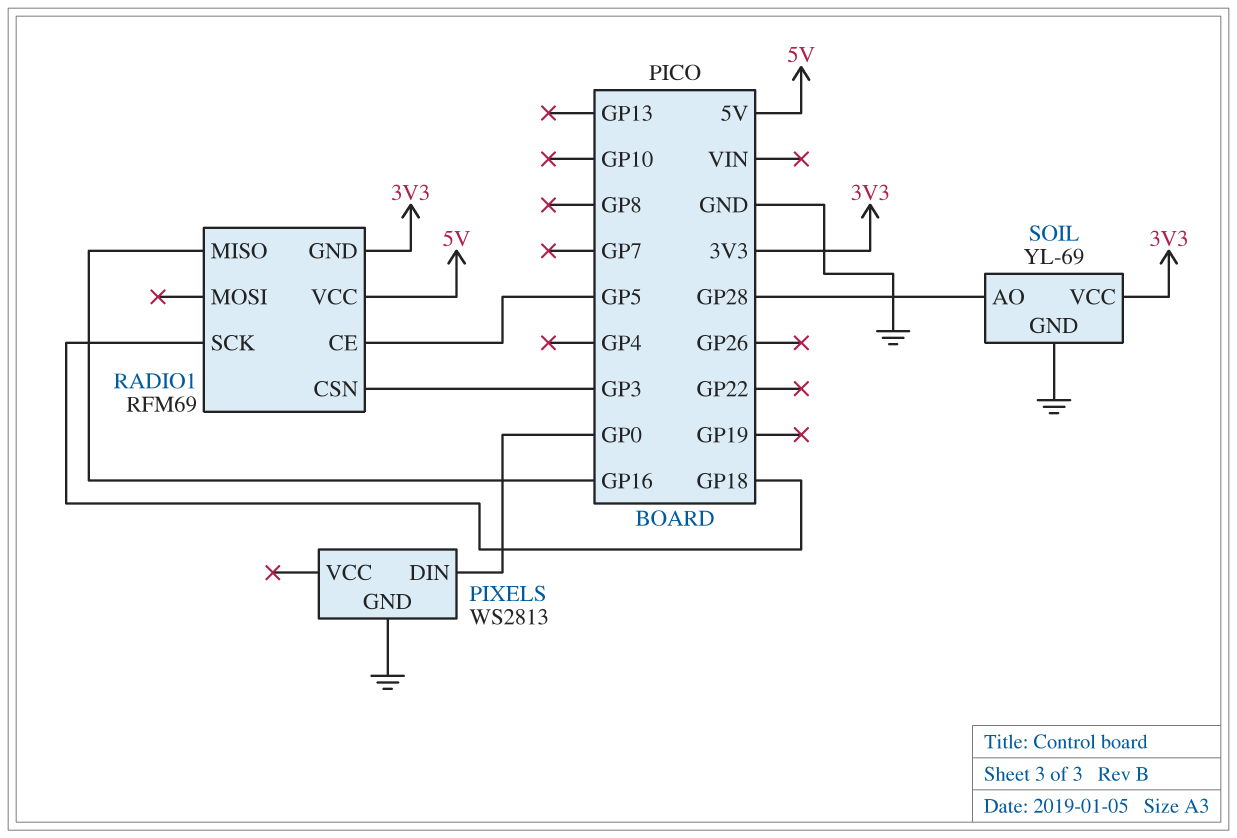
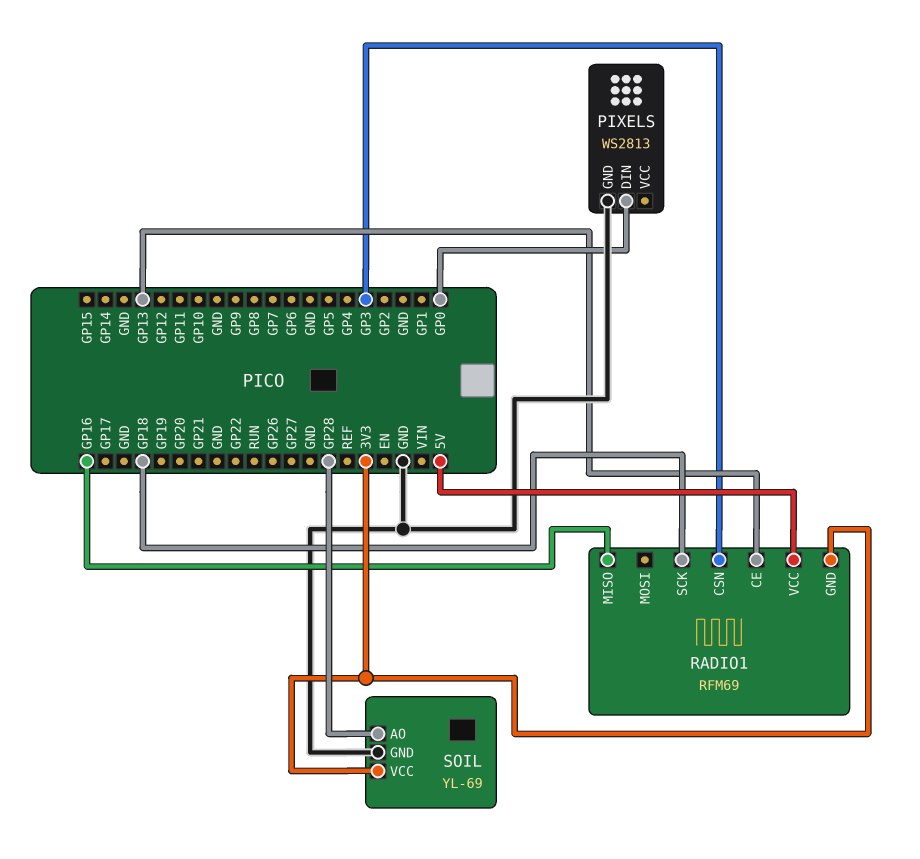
RADIO1 pin CE: GP5 -> GP13

